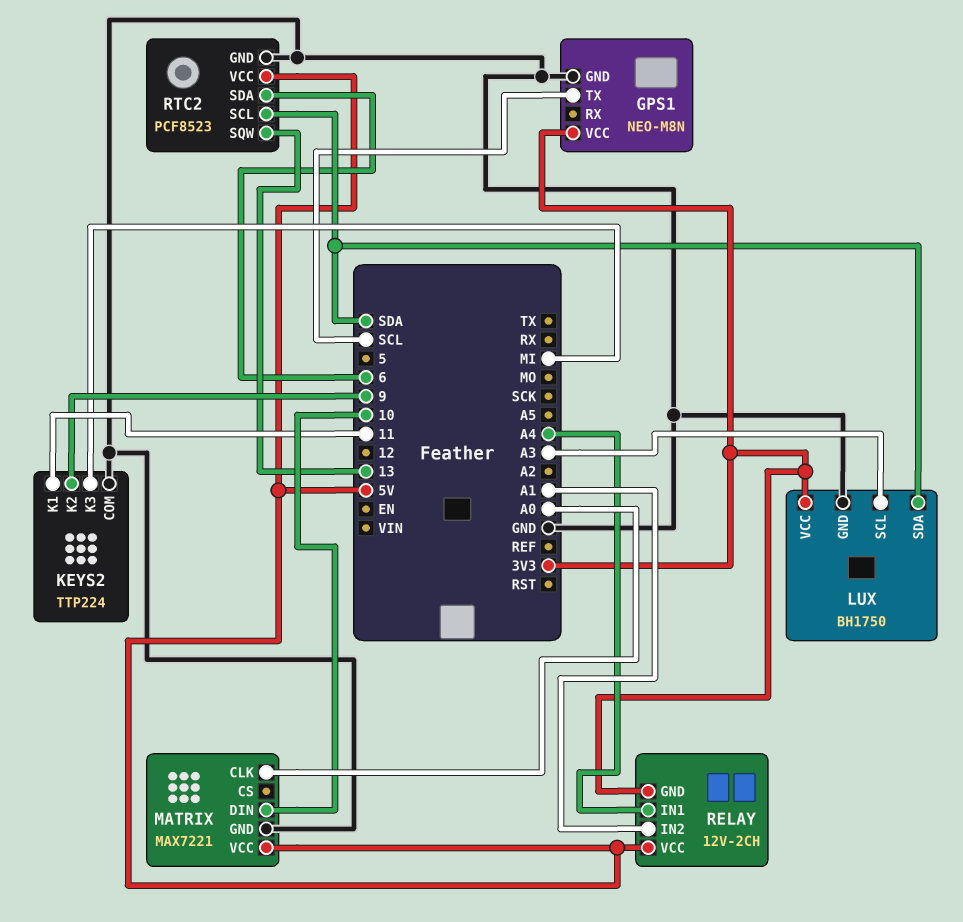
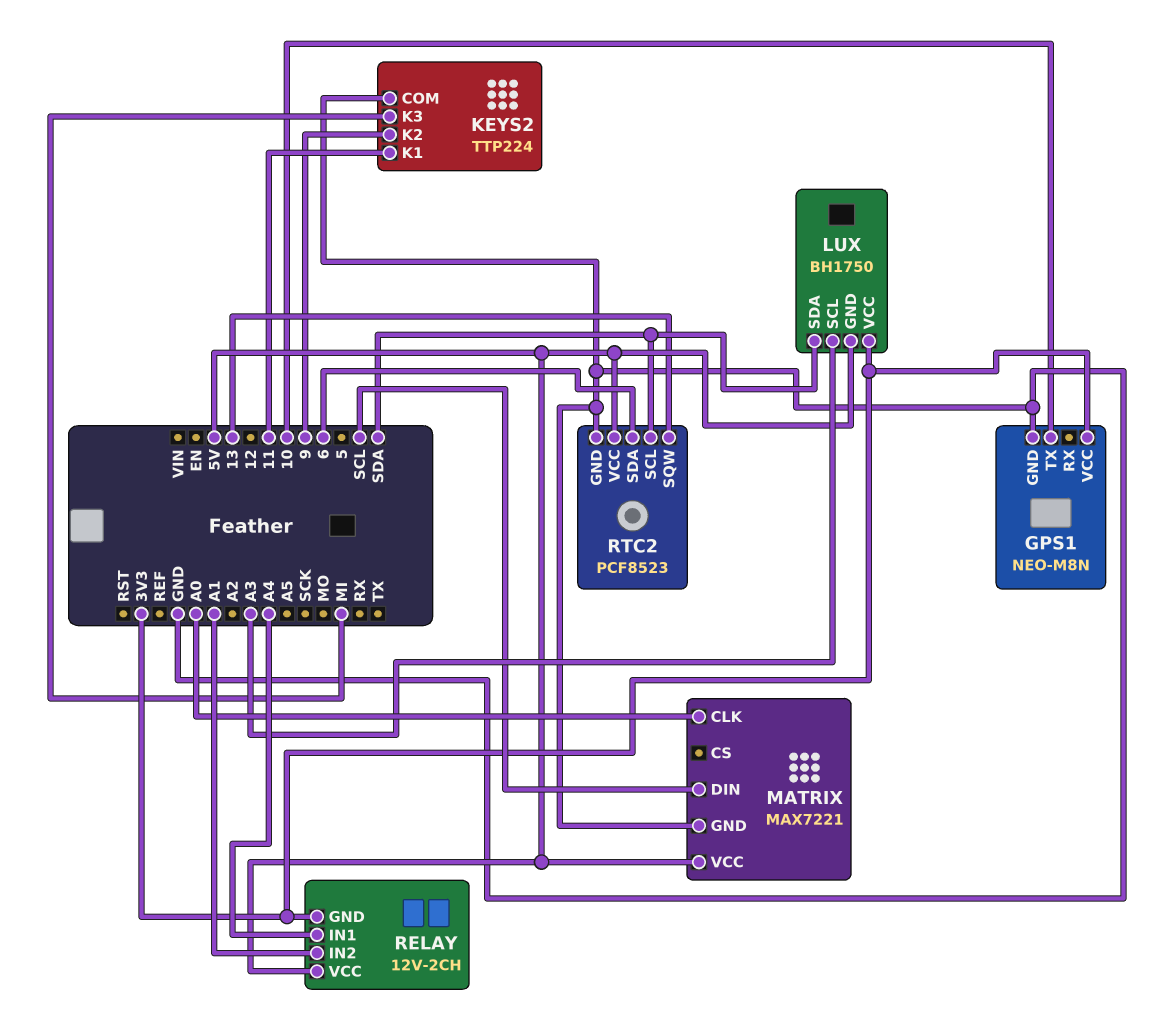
GPS1 pin TX: SCL -> 10
LUX pin GND: GND -> 5V
MATRIX pin DIN: 10 -> SCL

